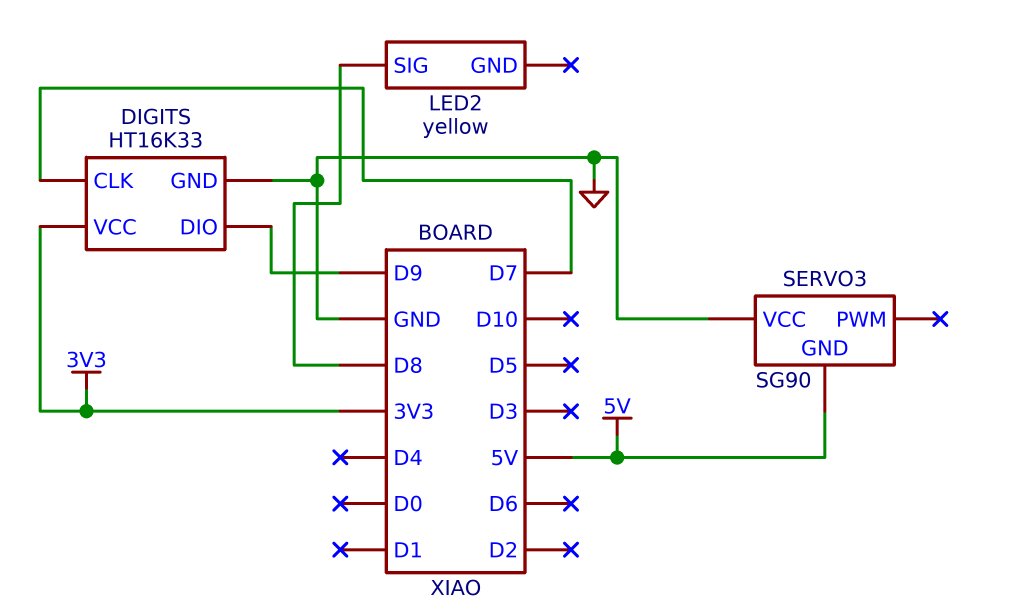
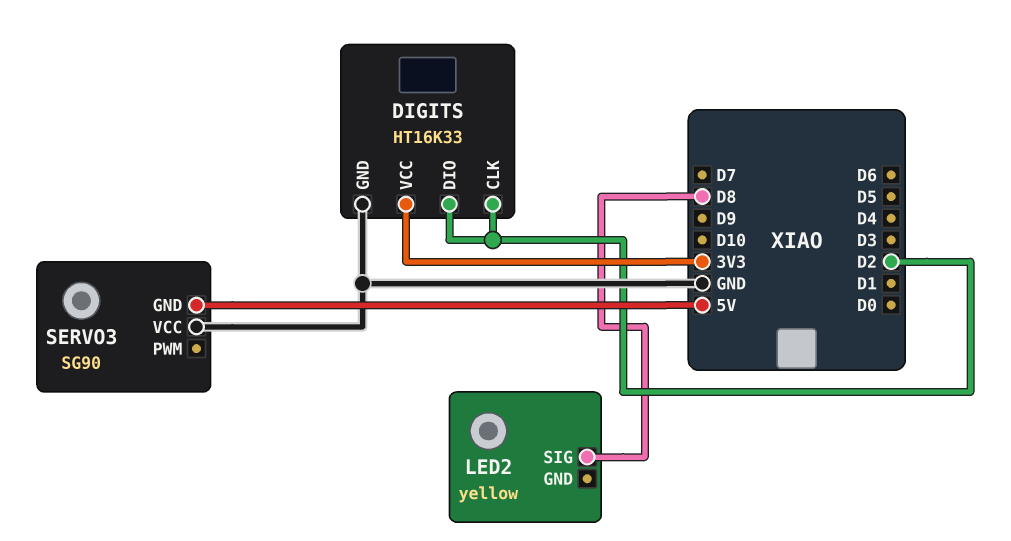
DIGITS pin CLK: D7 -> D2
DIGITS pin DIO: D9 -> D2

